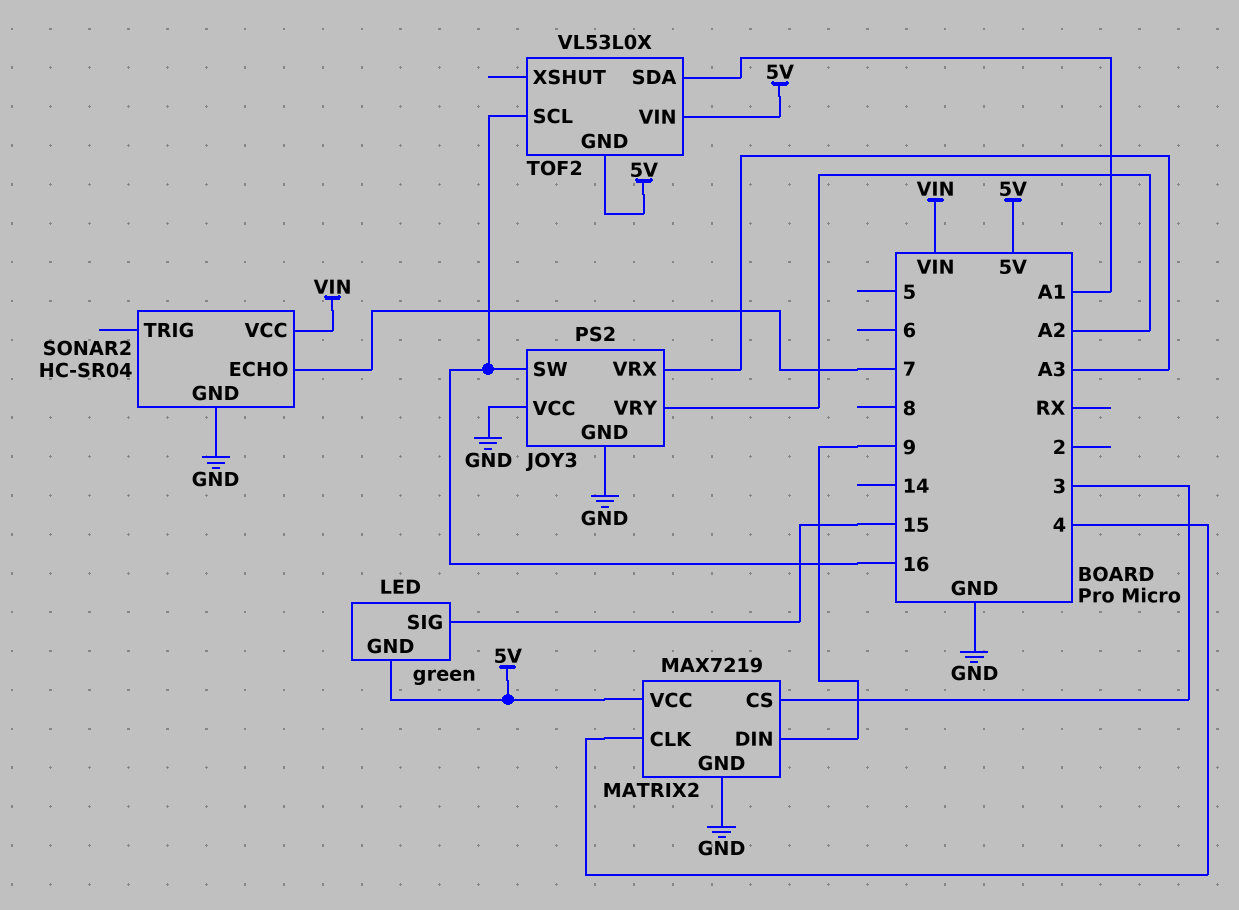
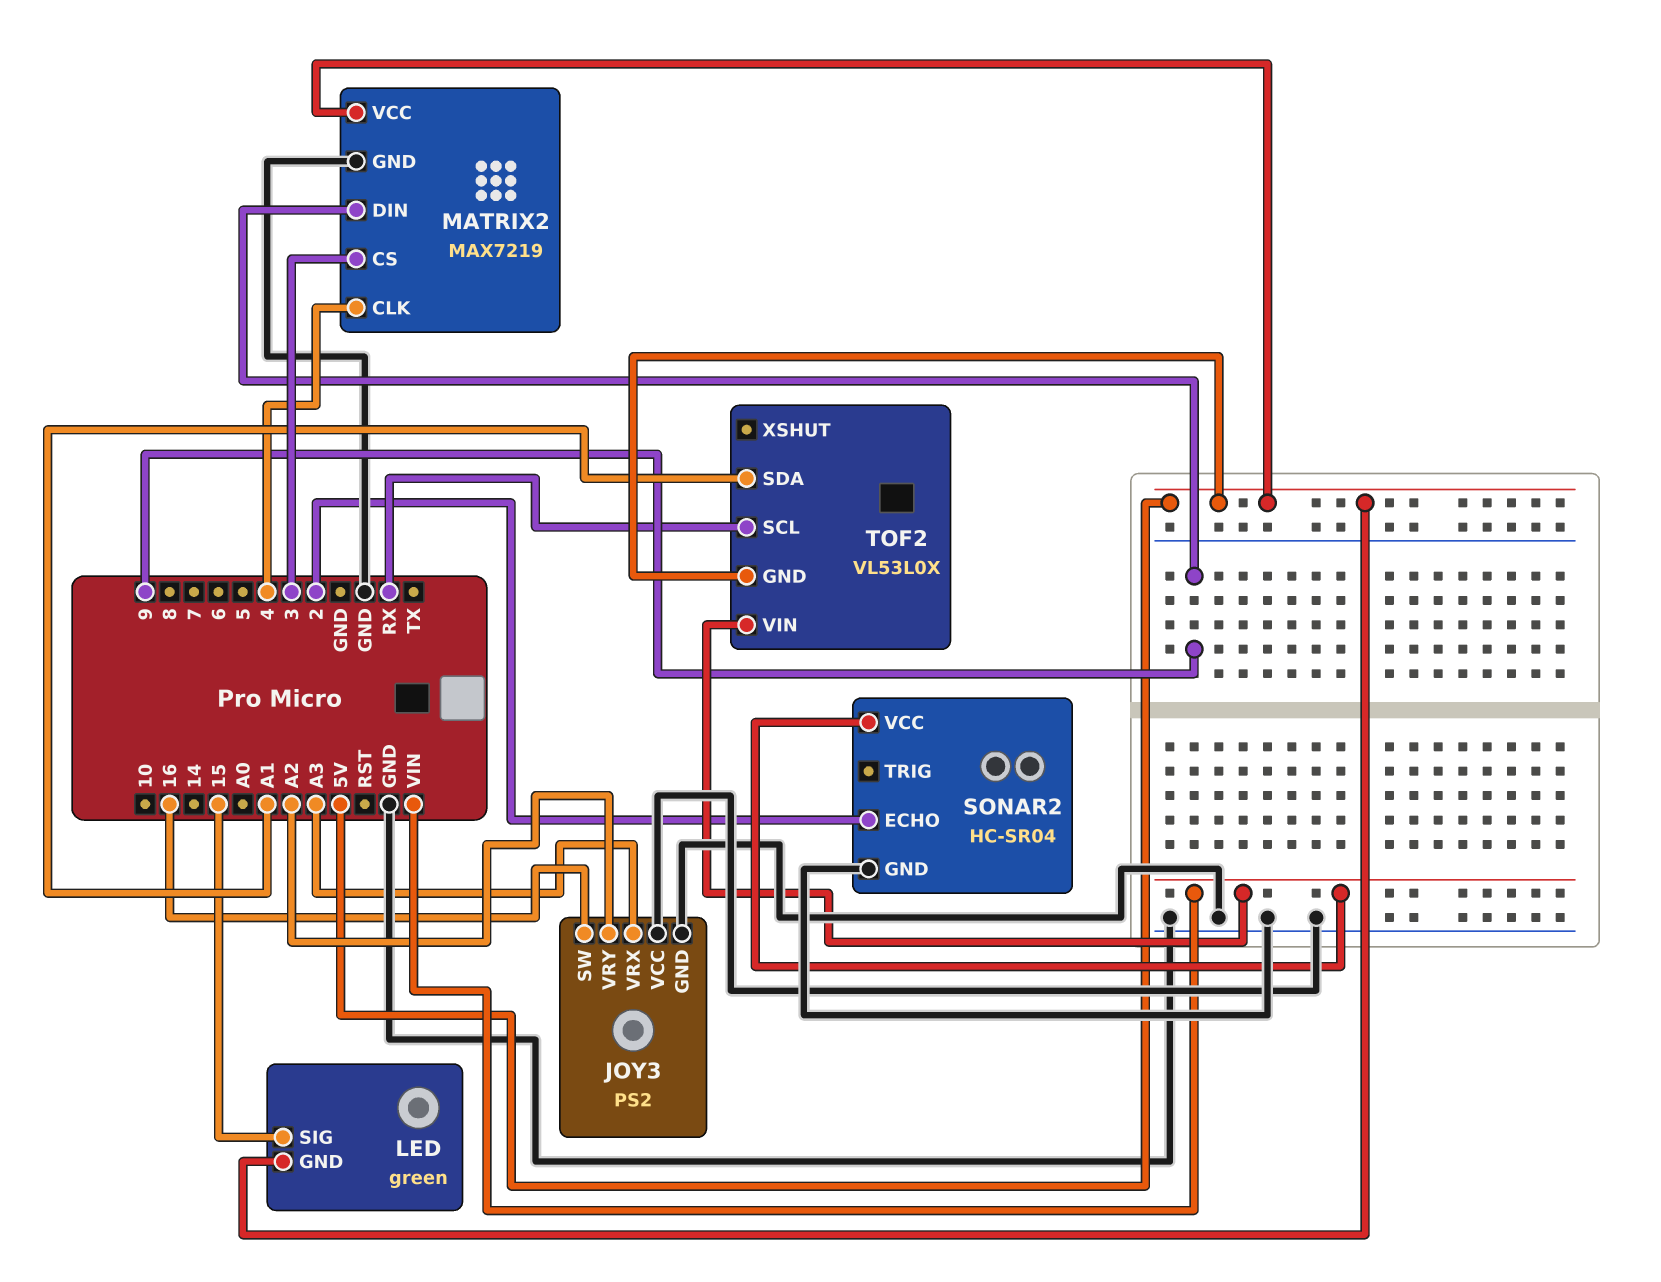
SONAR2 pin ECHO: 7 -> 2
TOF2 pin SCL: 16 -> RX
TOF2 pin VIN: 5V -> VIN

